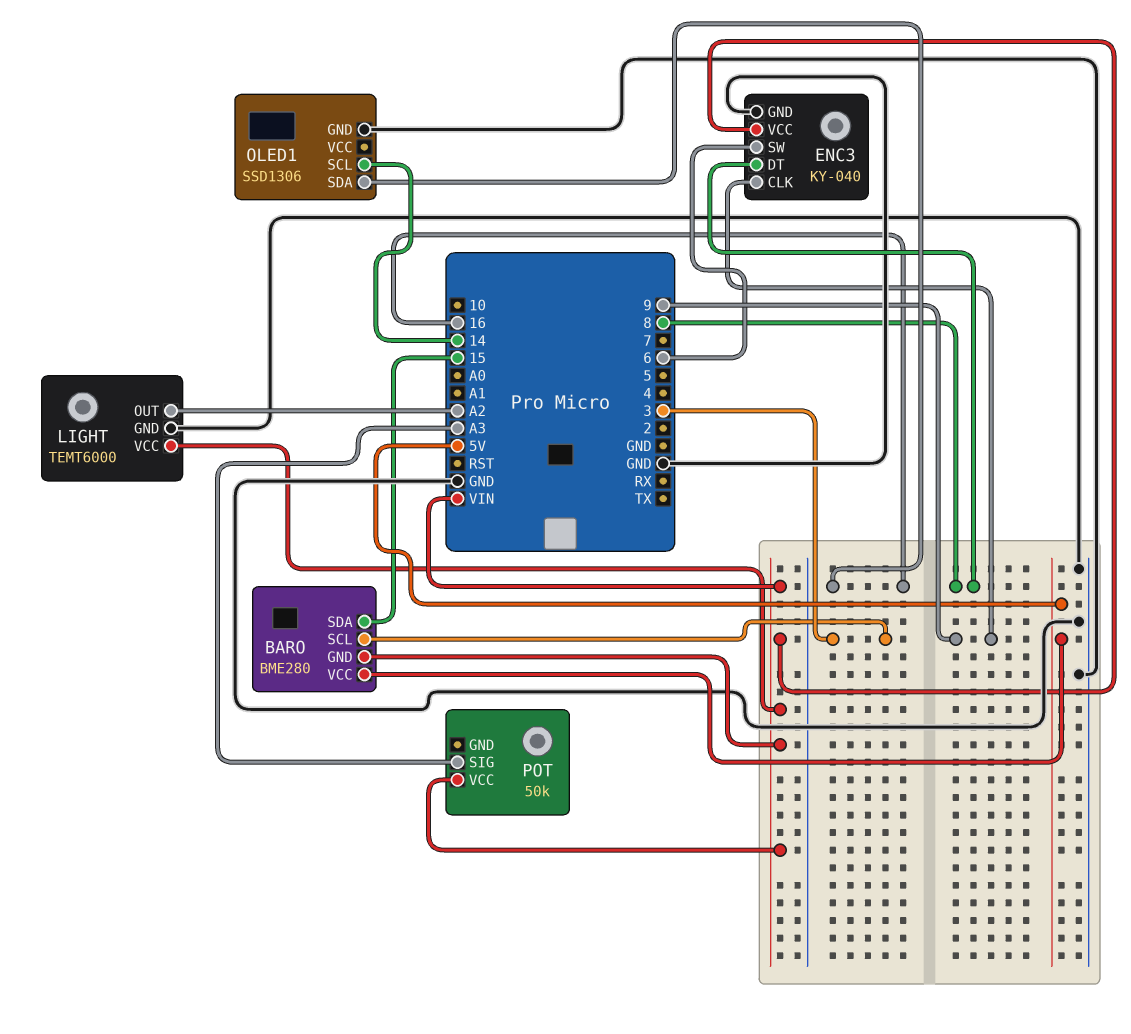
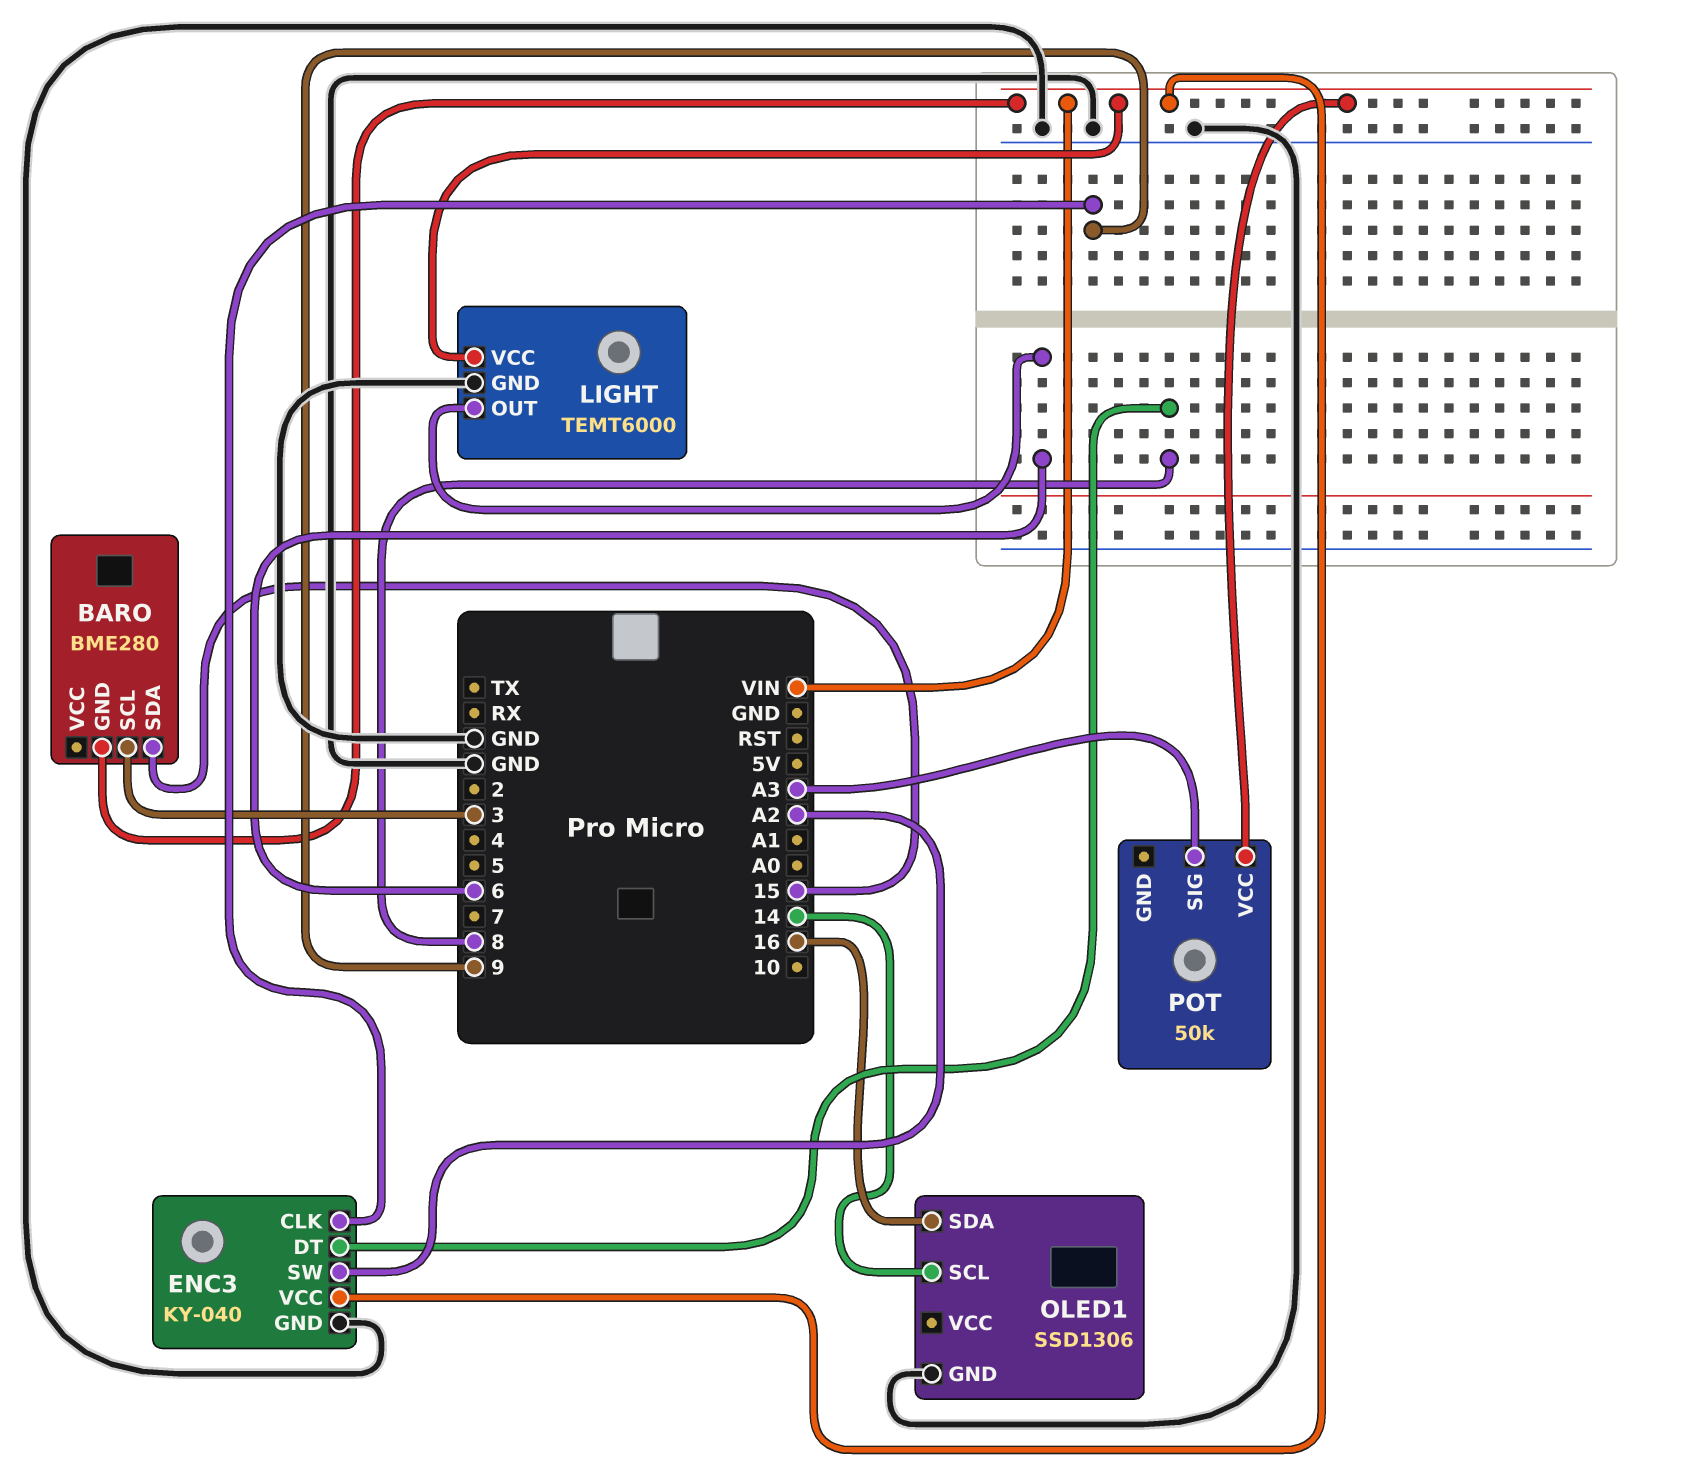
BARO pin VCC: 5V -> none
ENC3 pin SW: 6 -> A2
LIGHT pin OUT: A2 -> 6

